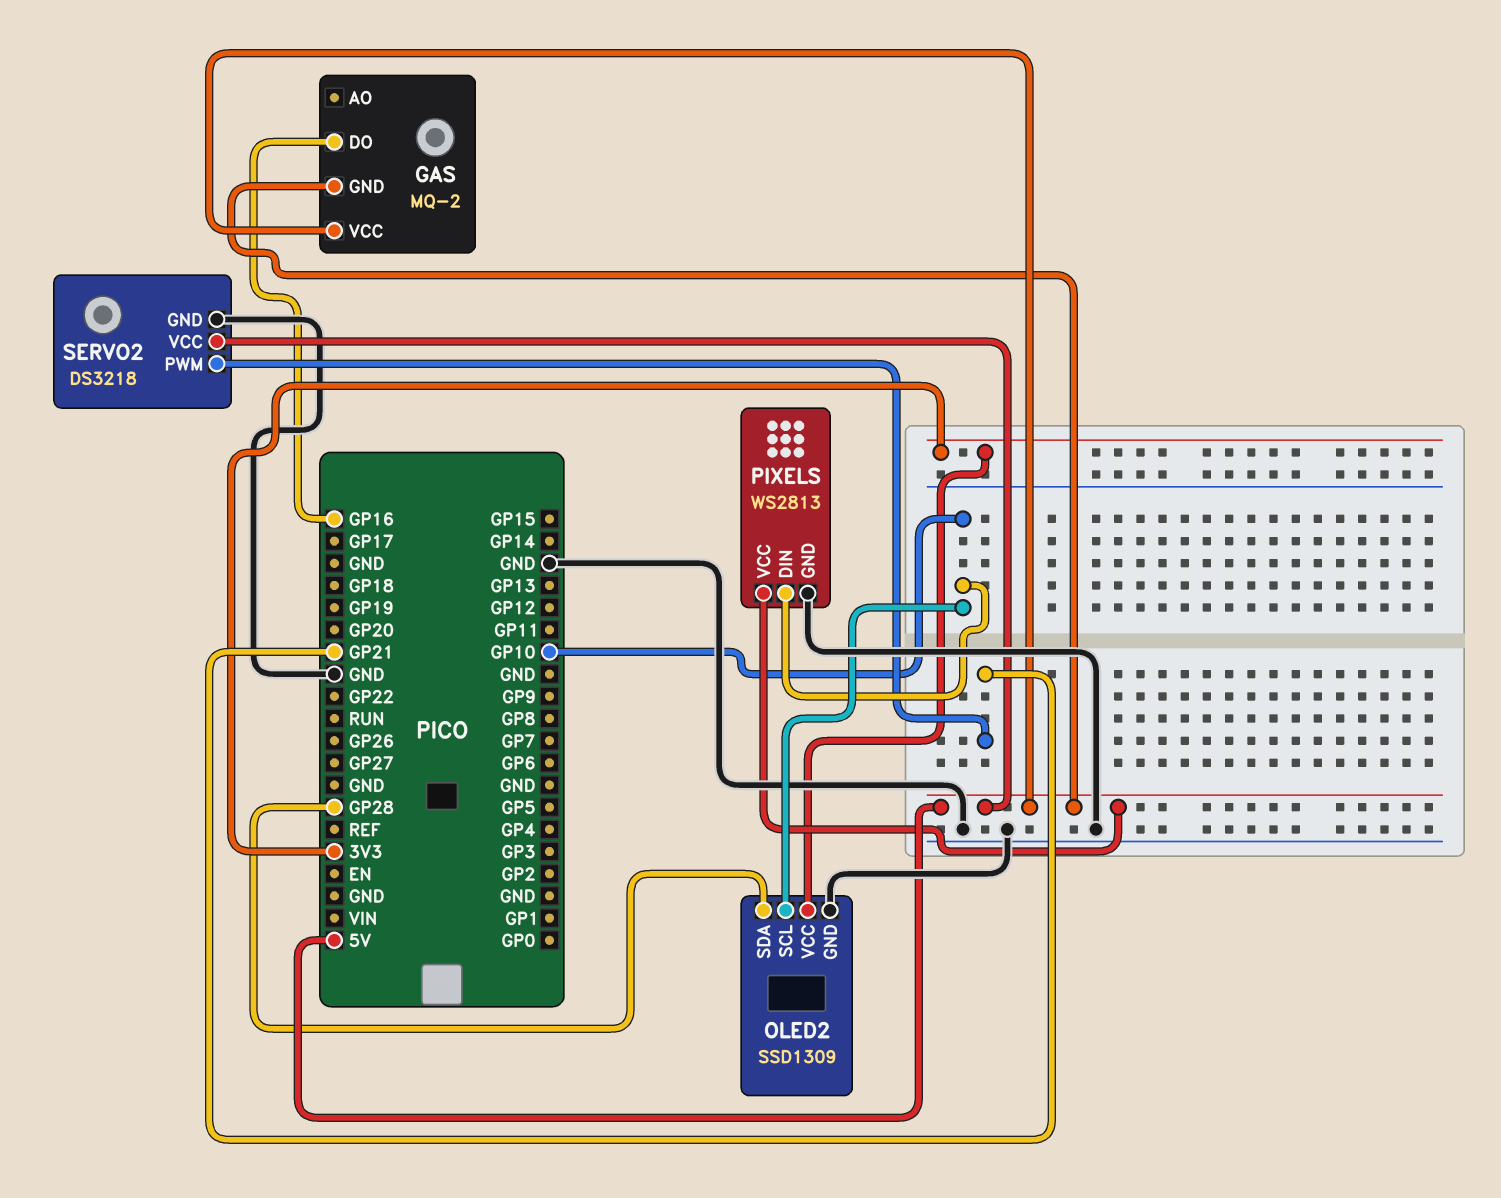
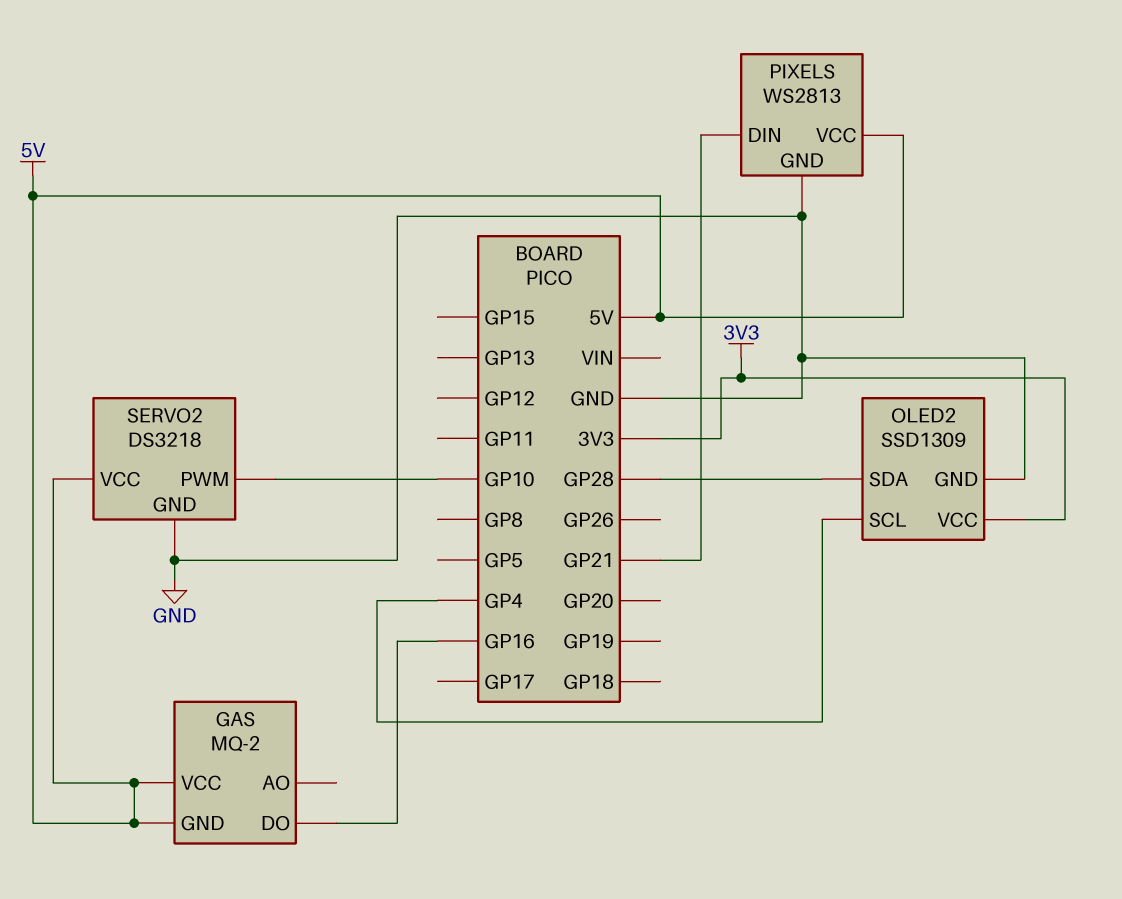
OLED2 pin SCL: GP10 -> GP4
PIXELS pin DIN: GP10 -> GP21
SERVO2 pin PWM: GP21 -> GP10

